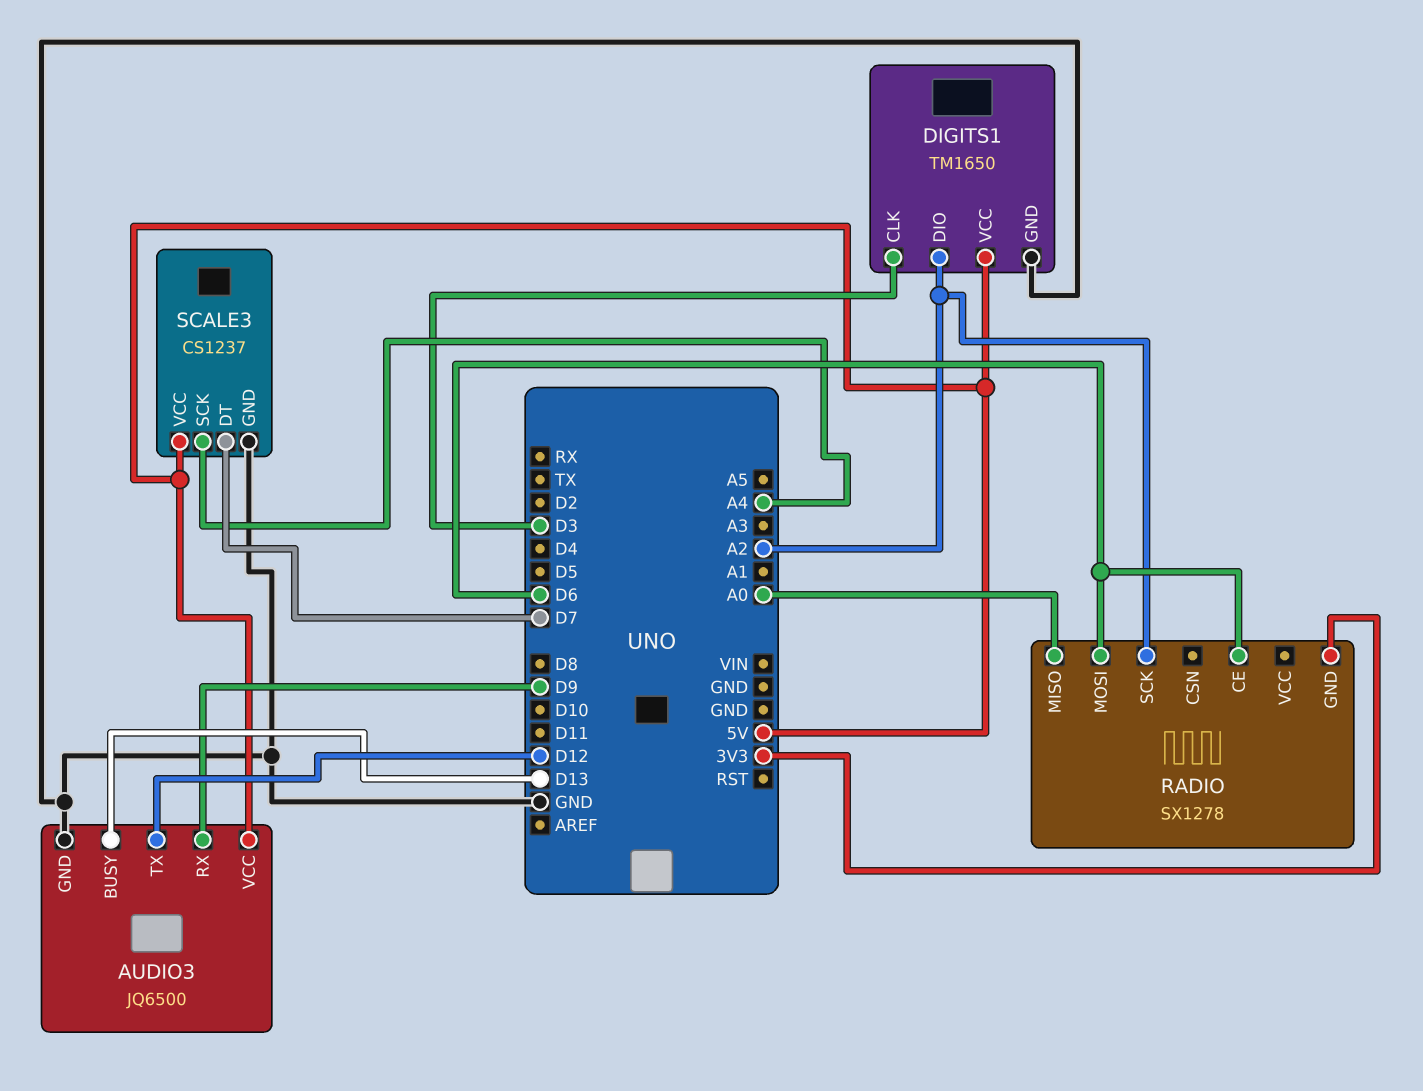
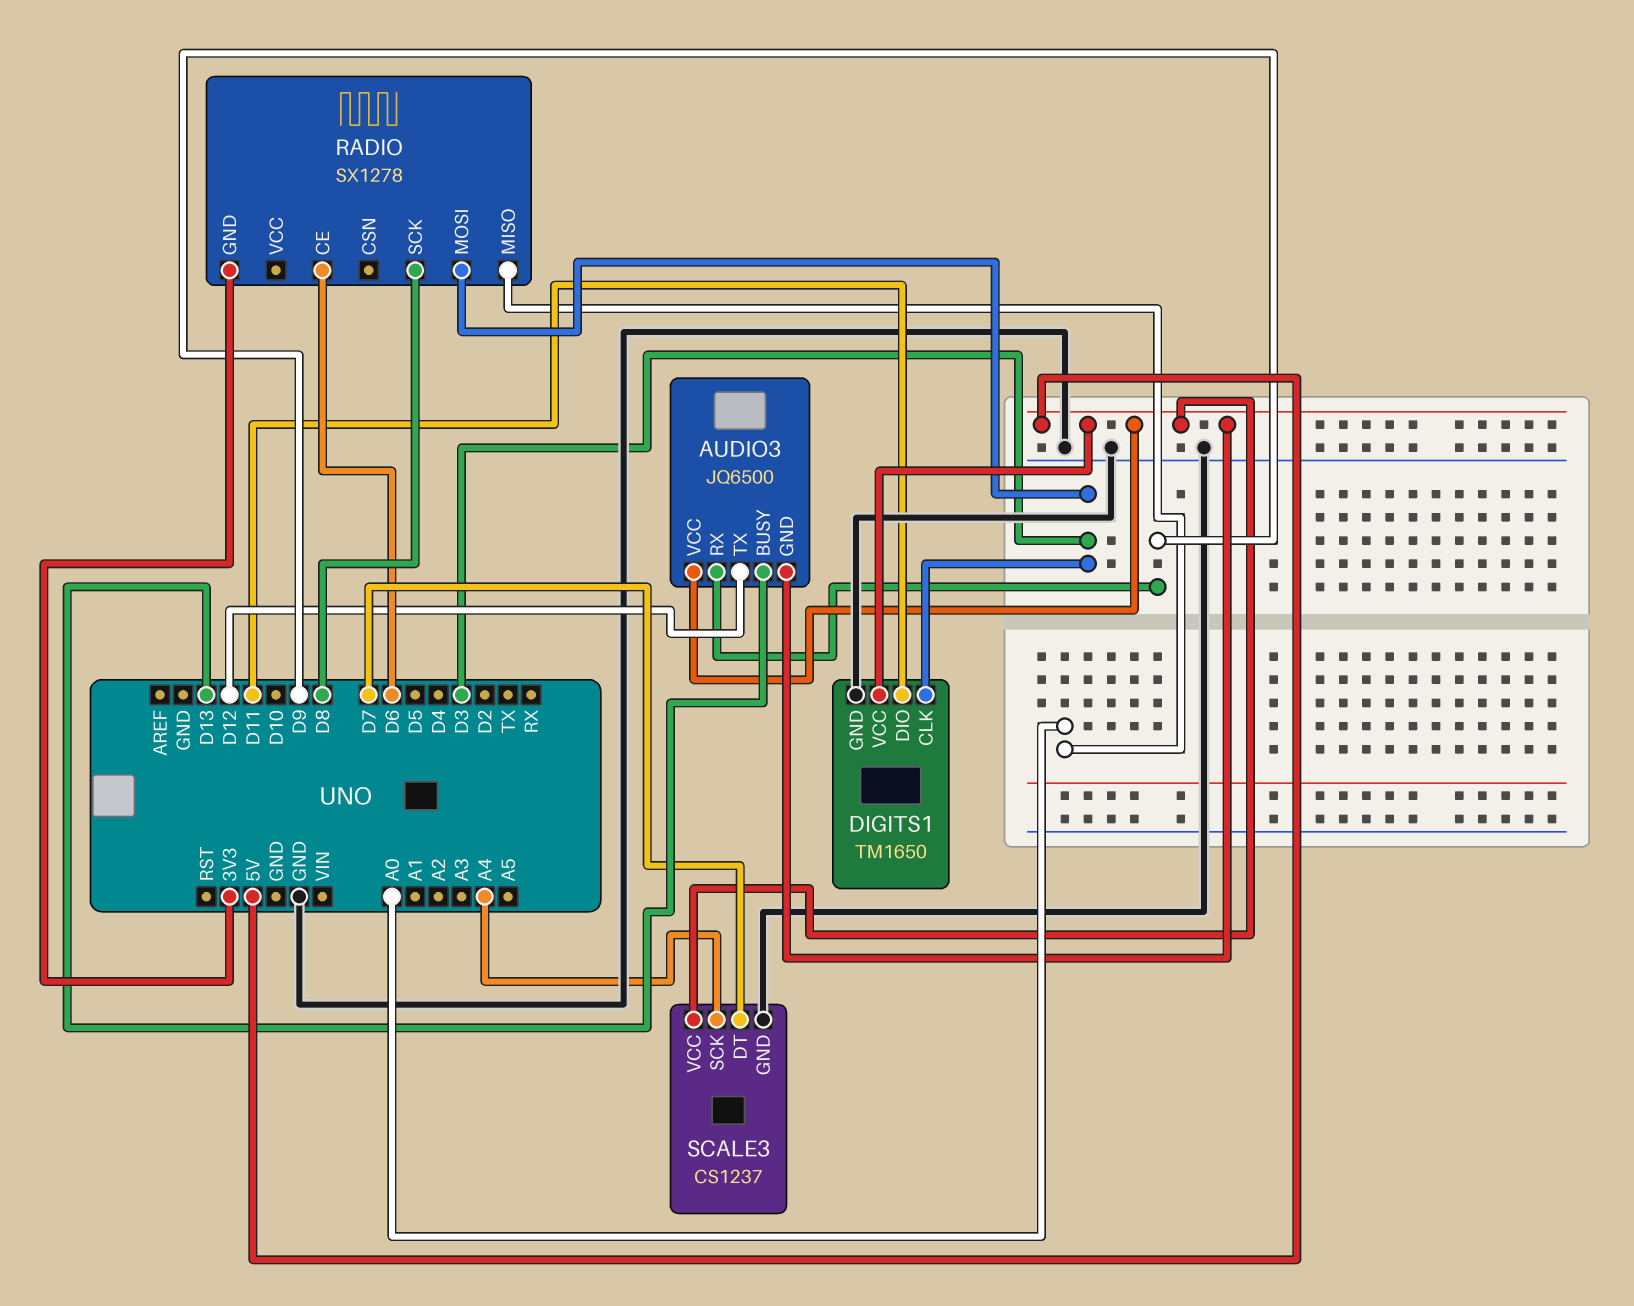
AUDIO3 pin GND: GND -> 5V
DIGITS1 pin DIO: A2 -> D11
RADIO pin MOSI: D6 -> D3
RADIO pin SCK: A2 -> D8

